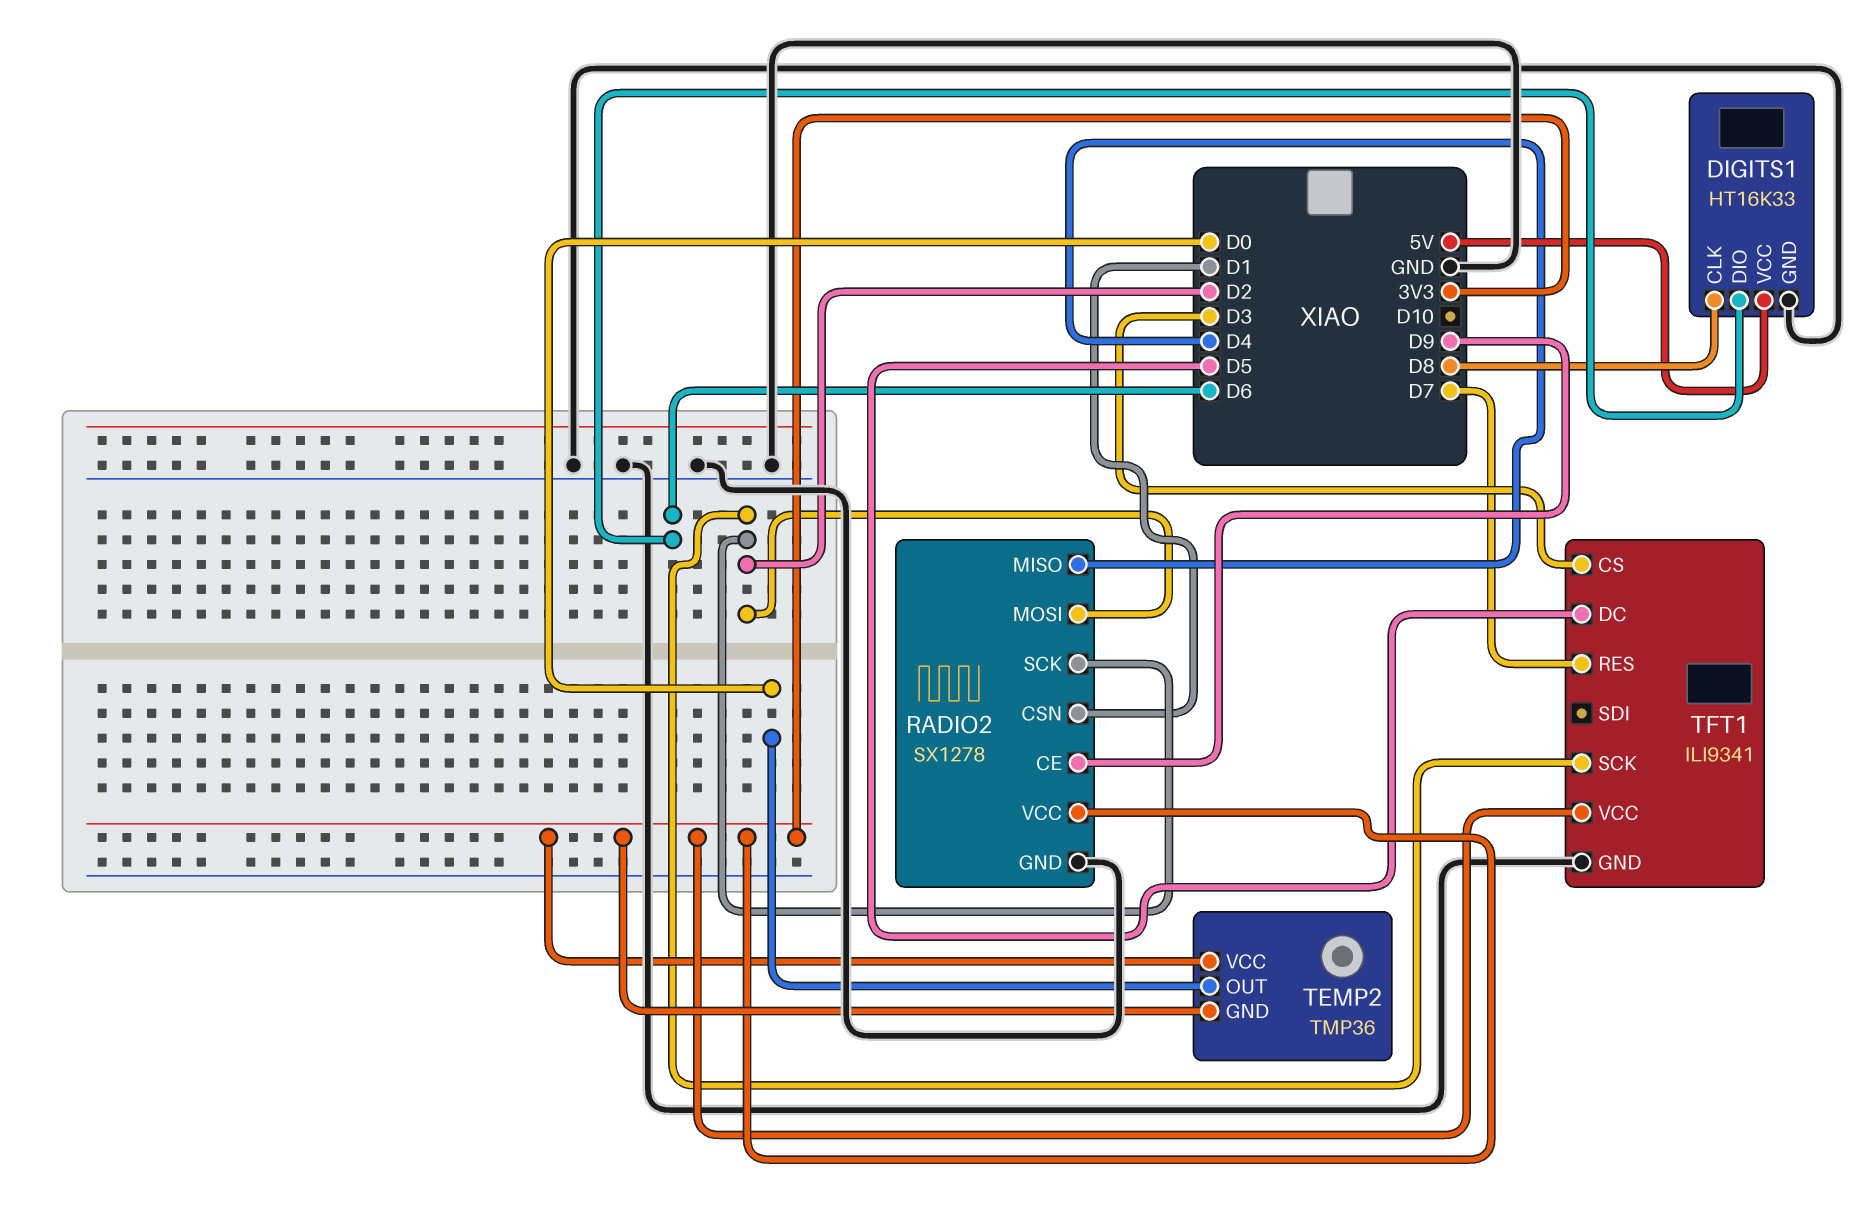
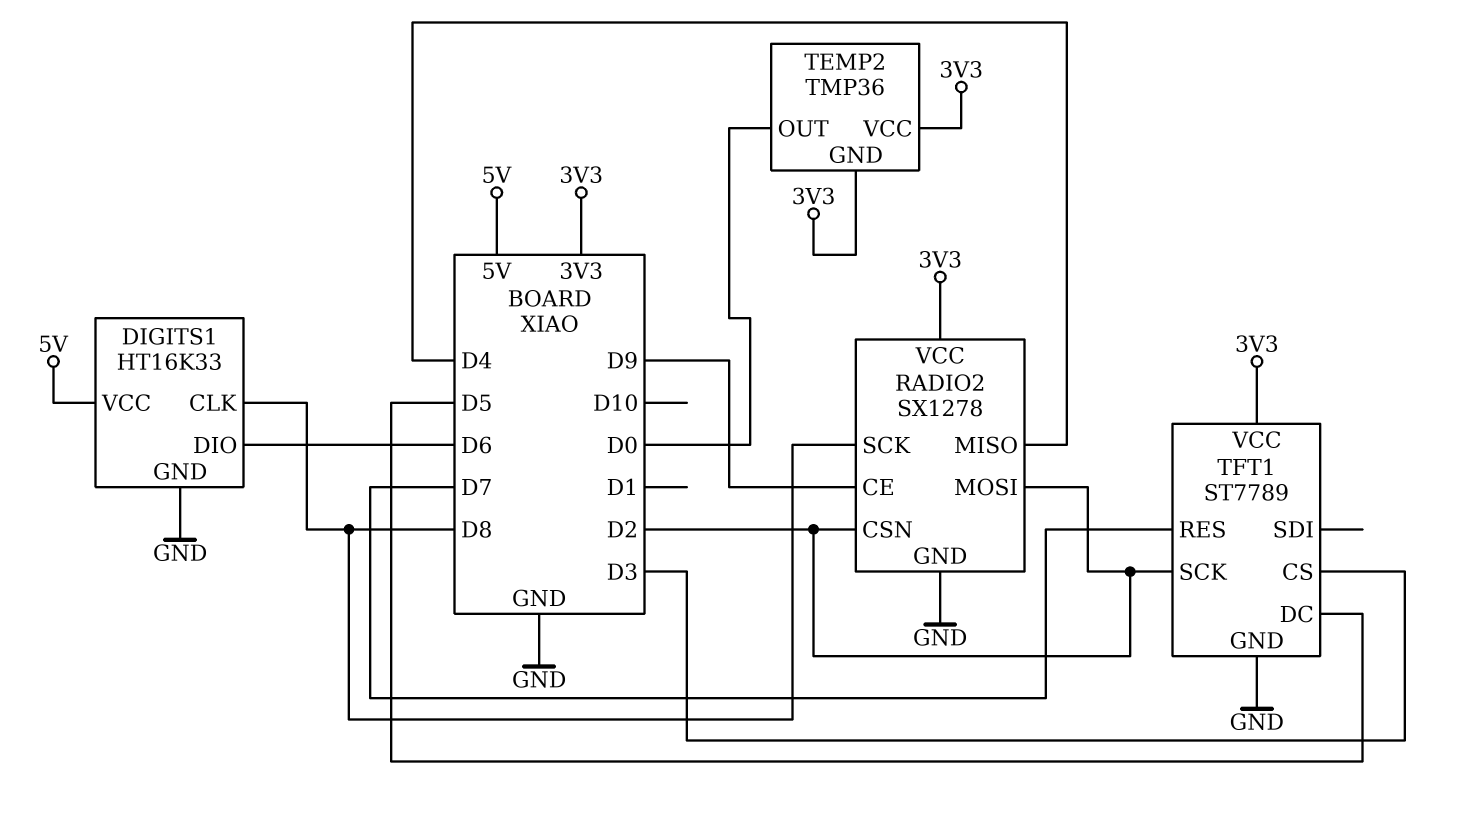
RADIO2 pin CSN: D1 -> D2
RADIO2 pin SCK: D2 -> D8
TFT1: ILI9341 -> ST7789

